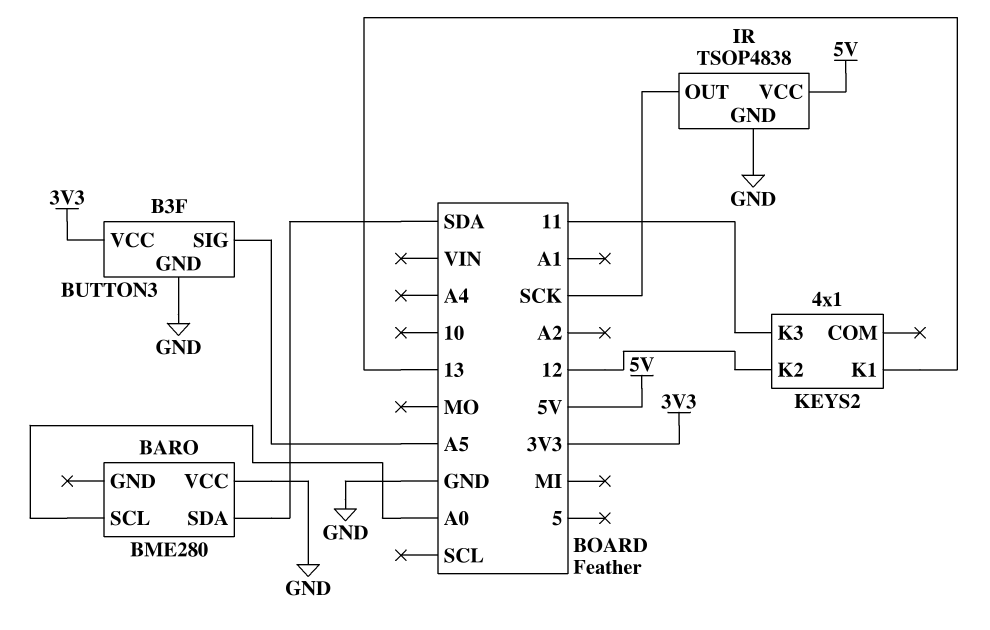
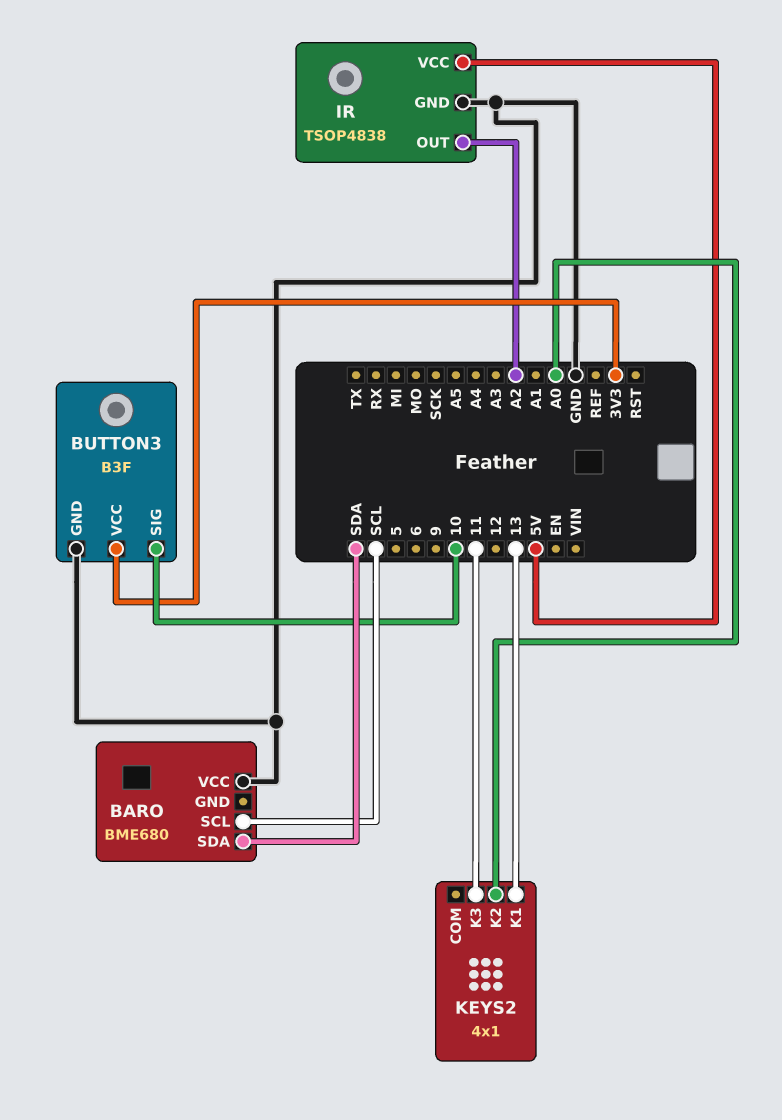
BARO: BME280 -> BME680
BARO pin SCL: A0 -> SCL
BUTTON3 pin SIG: A5 -> 10
IR pin OUT: SCK -> A2
KEYS2 pin K2: 12 -> A0

